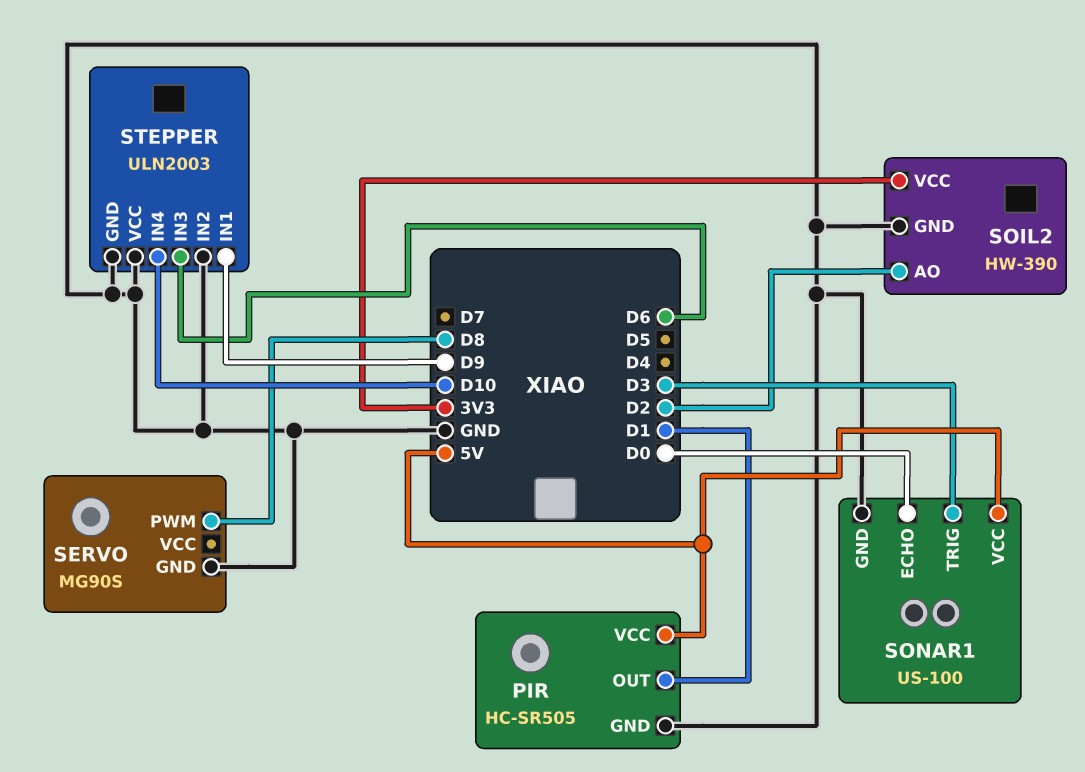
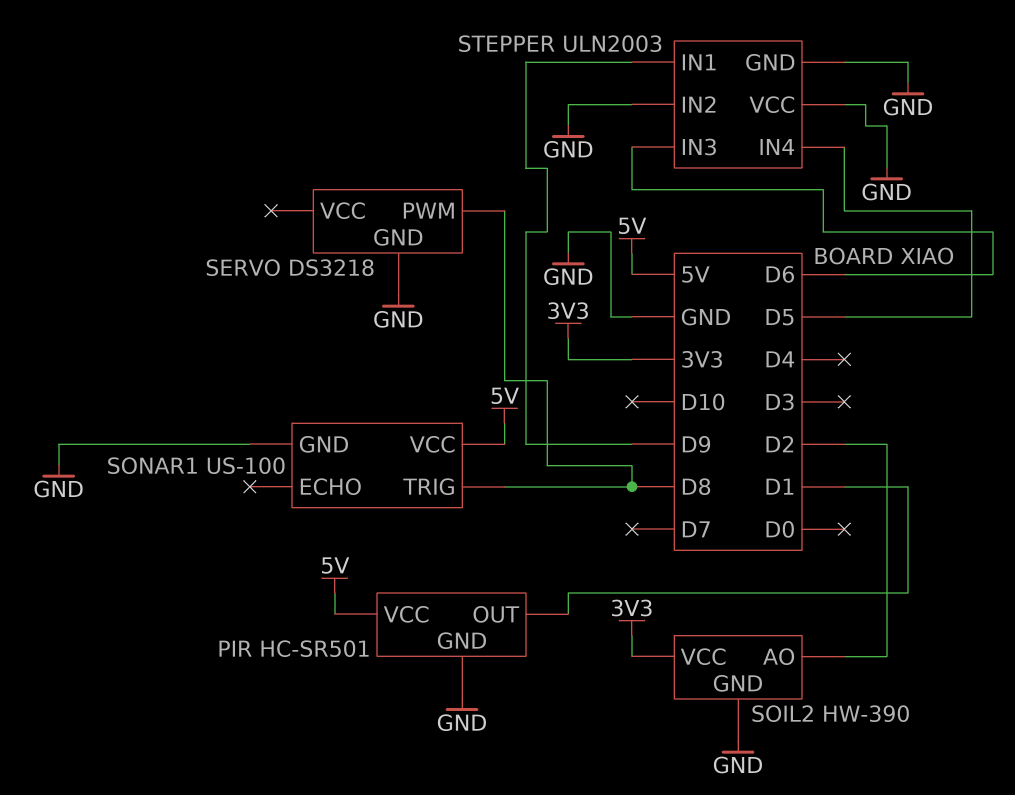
PIR: HC-SR505 -> HC-SR501
SERVO: MG90S -> DS3218
SONAR1 pin ECHO: D0 -> none
SONAR1 pin TRIG: D3 -> D8
STEPPER pin IN4: D10 -> D5

